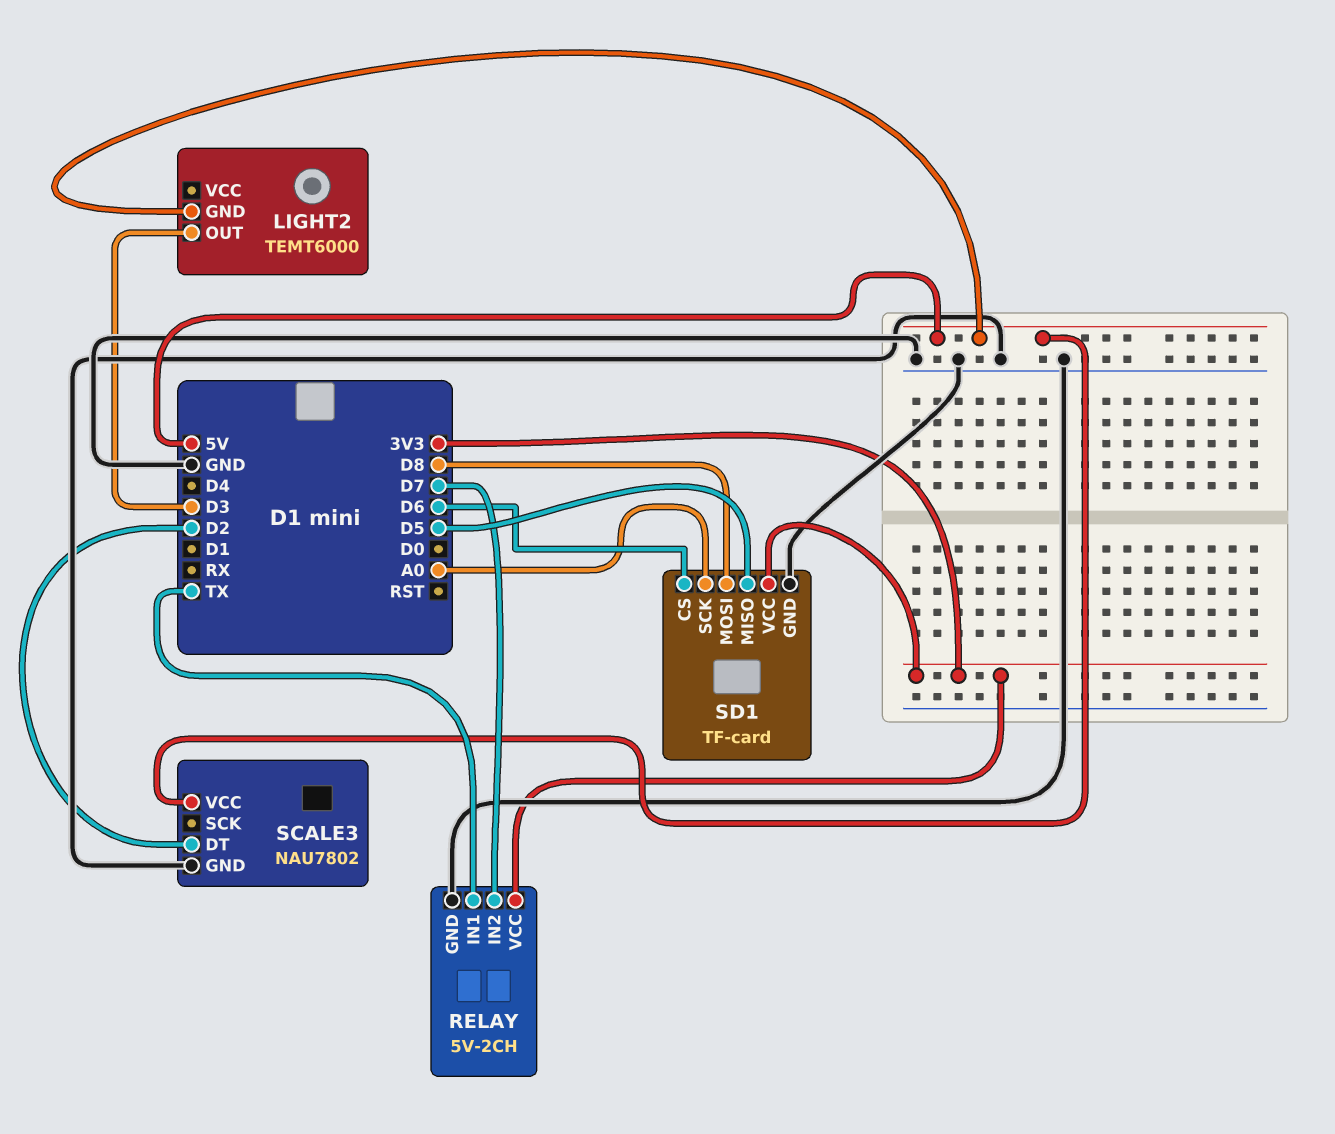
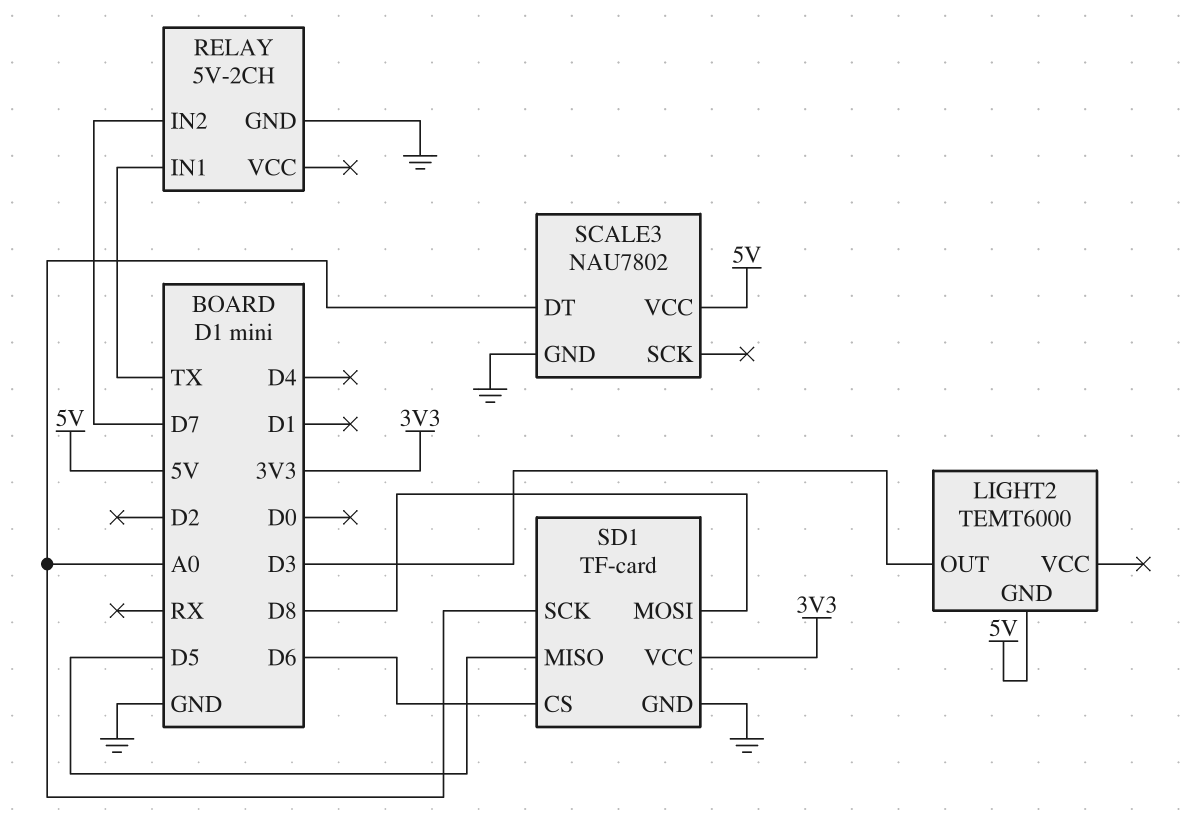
RELAY pin VCC: 3V3 -> none
SCALE3 pin DT: D2 -> A0

